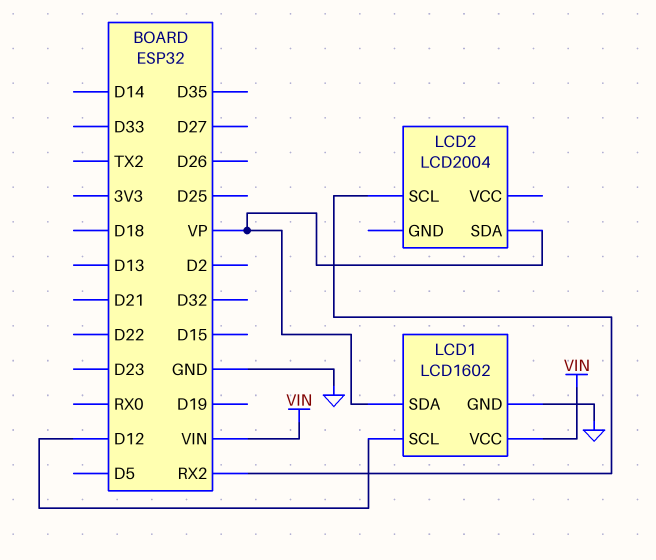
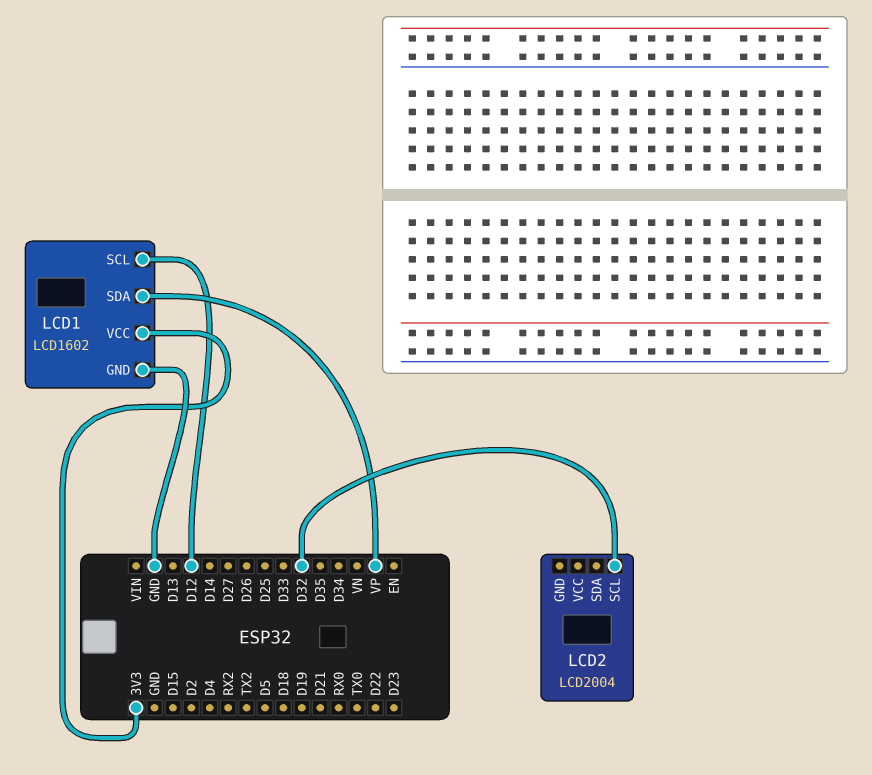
LCD1 pin VCC: VIN -> 3V3
LCD2 pin SCL: RX2 -> D32
LCD2 pin SDA: VP -> none

